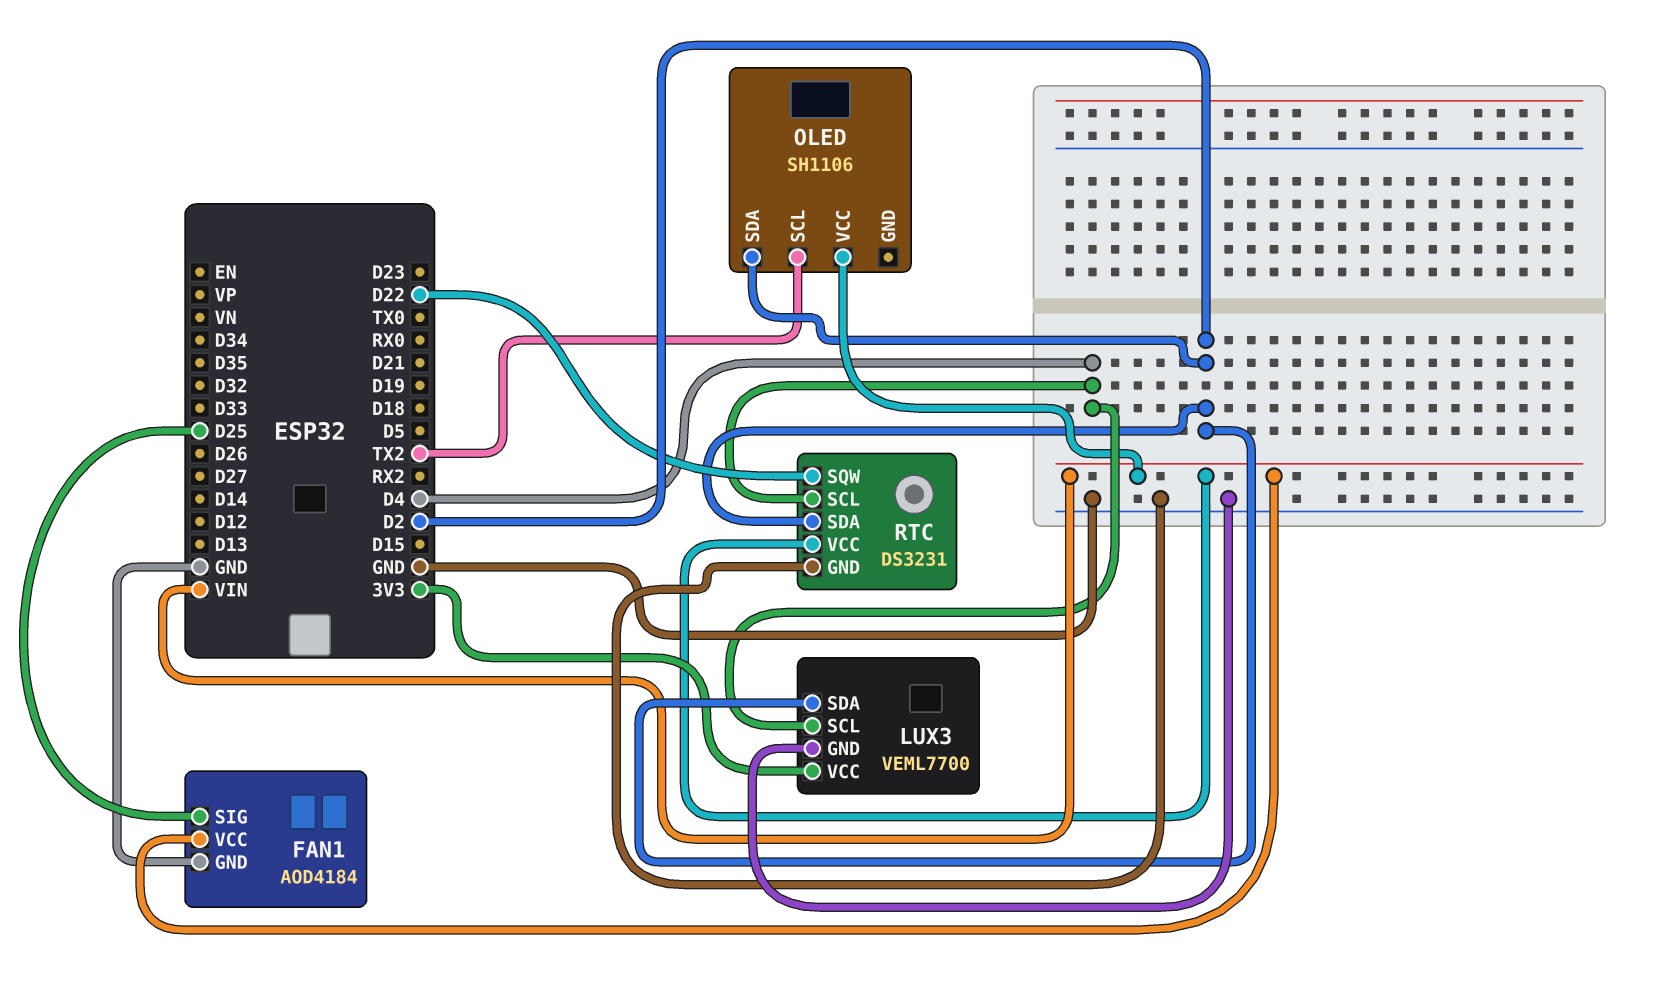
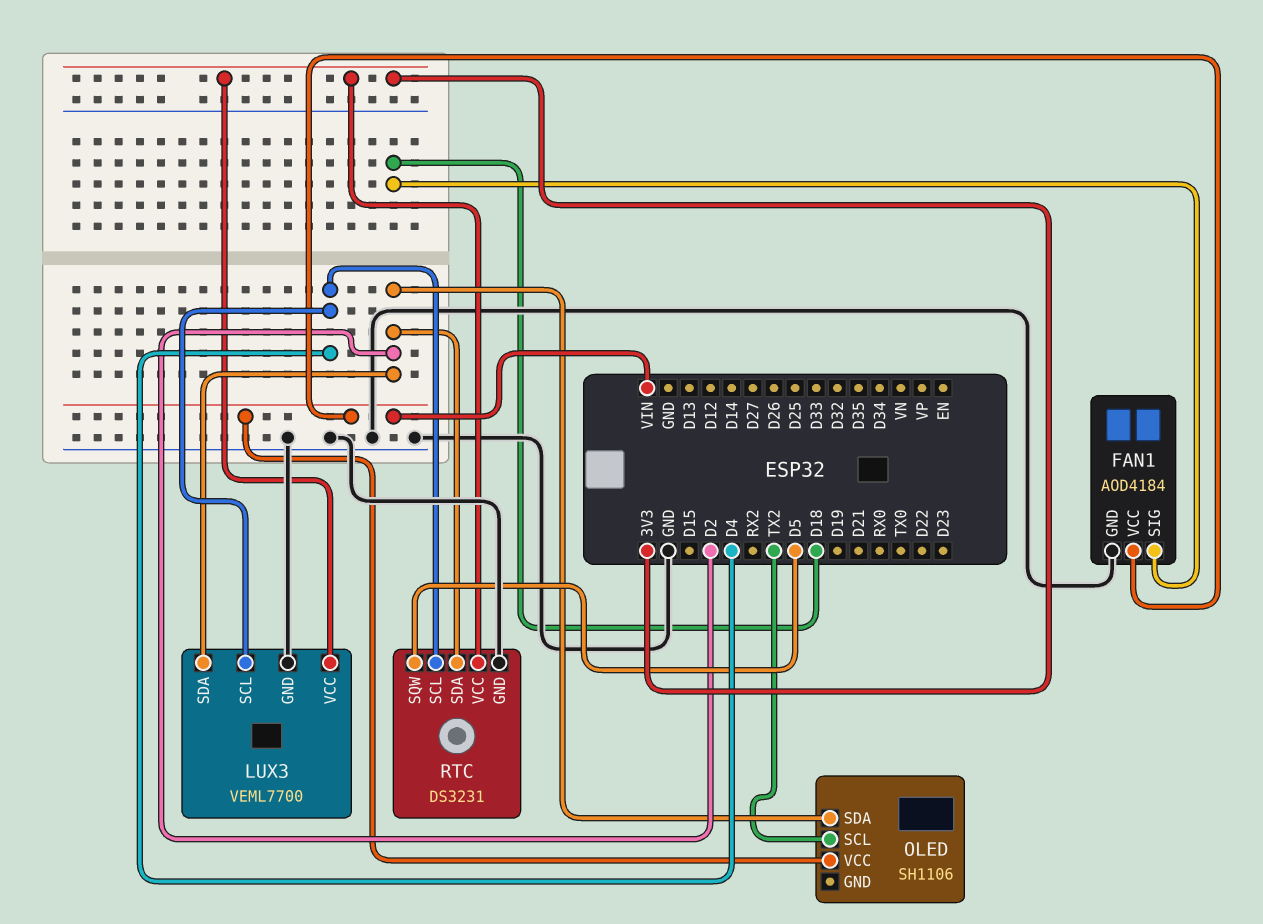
FAN1 pin SIG: D25 -> D18
RTC pin SQW: D22 -> D5
RTC pin VCC: VIN -> 3V3

